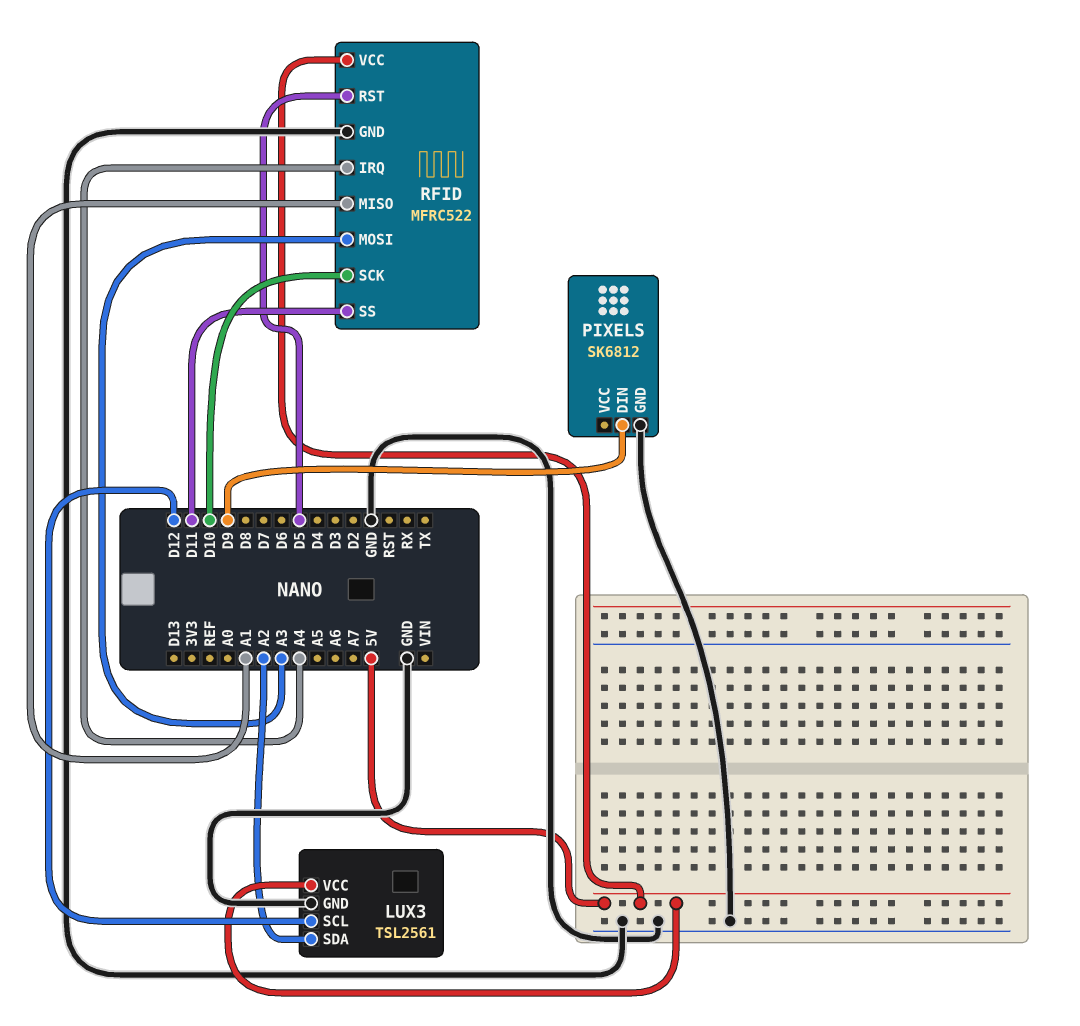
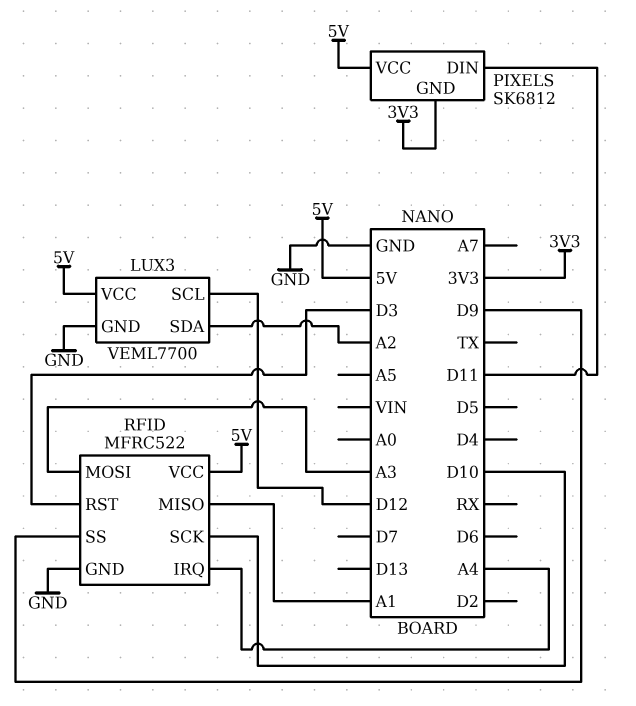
LUX3: TSL2561 -> VEML7700
PIXELS pin DIN: D9 -> D11
PIXELS pin GND: GND -> 3V3
PIXELS pin VCC: none -> 5V
RFID pin RST: D5 -> D3
RFID pin SS: D11 -> D9

